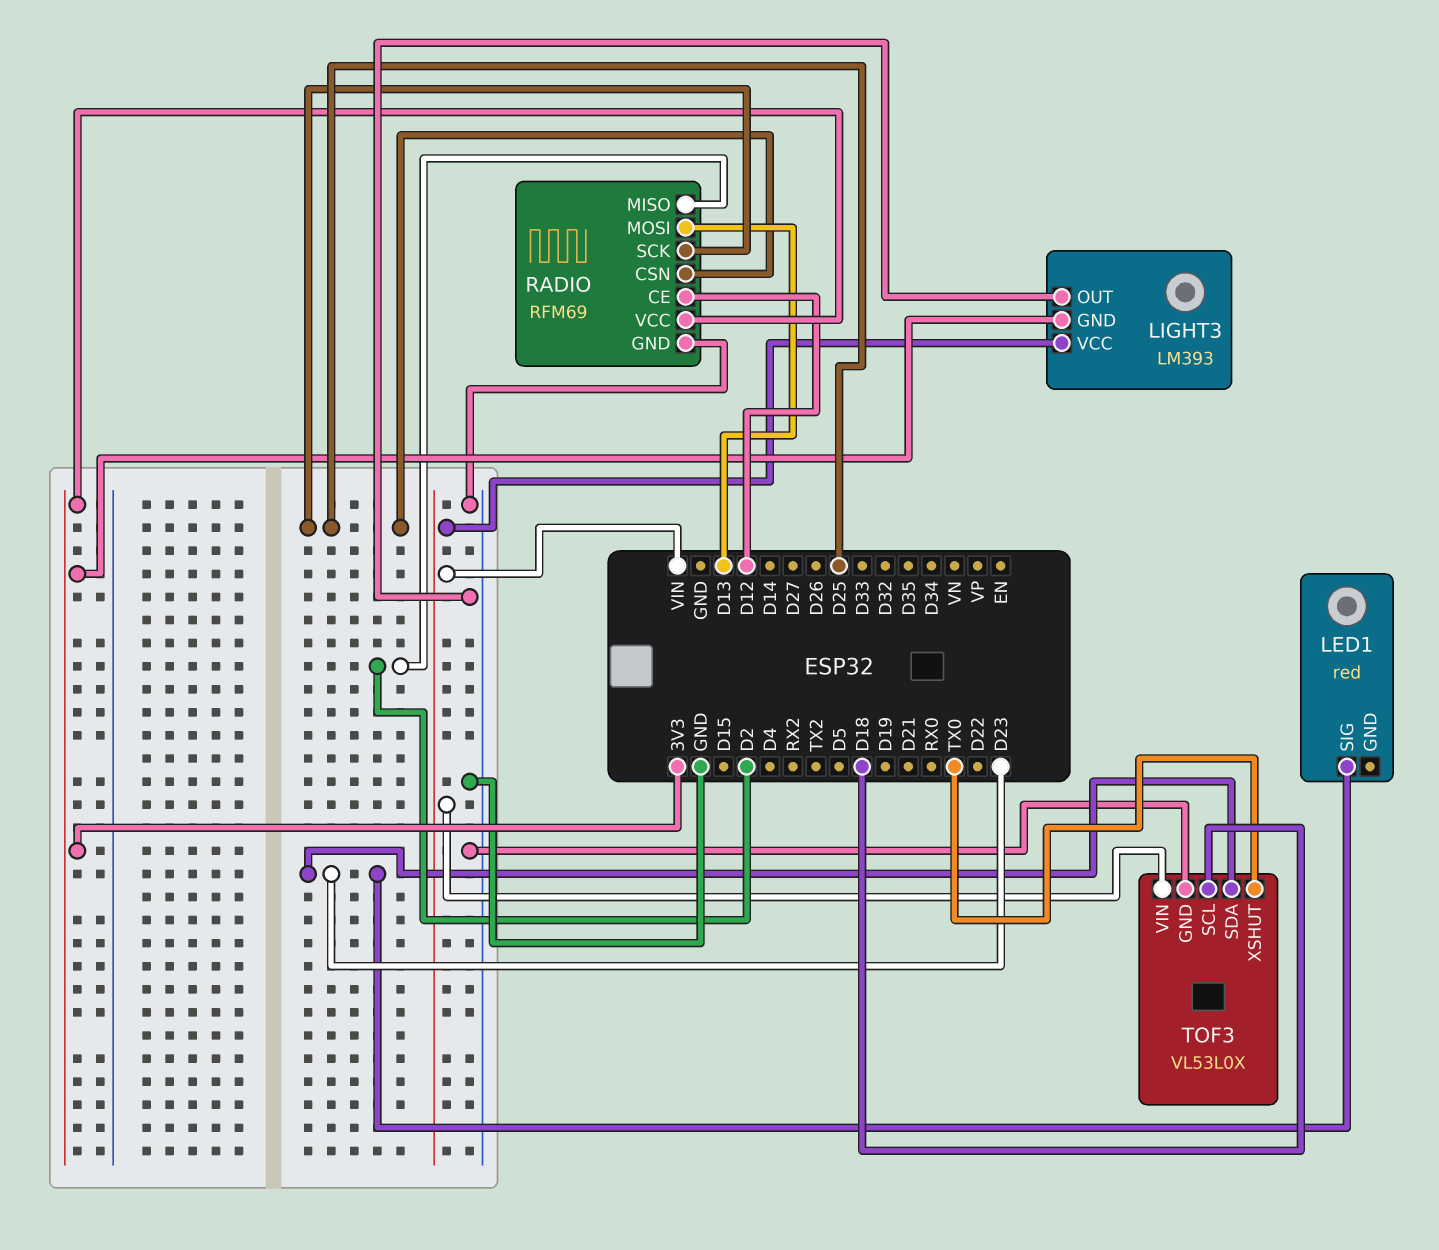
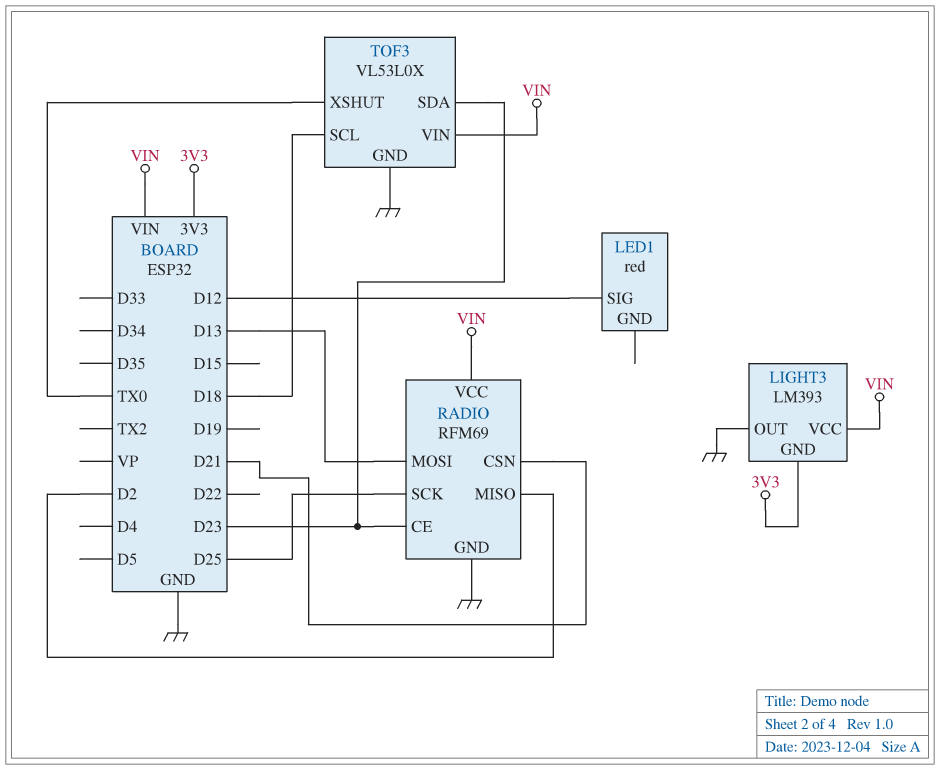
LED1 pin SIG: D23 -> D12
RADIO pin CE: D12 -> D23
RADIO pin CSN: D25 -> D21
RADIO pin VCC: 3V3 -> VIN

